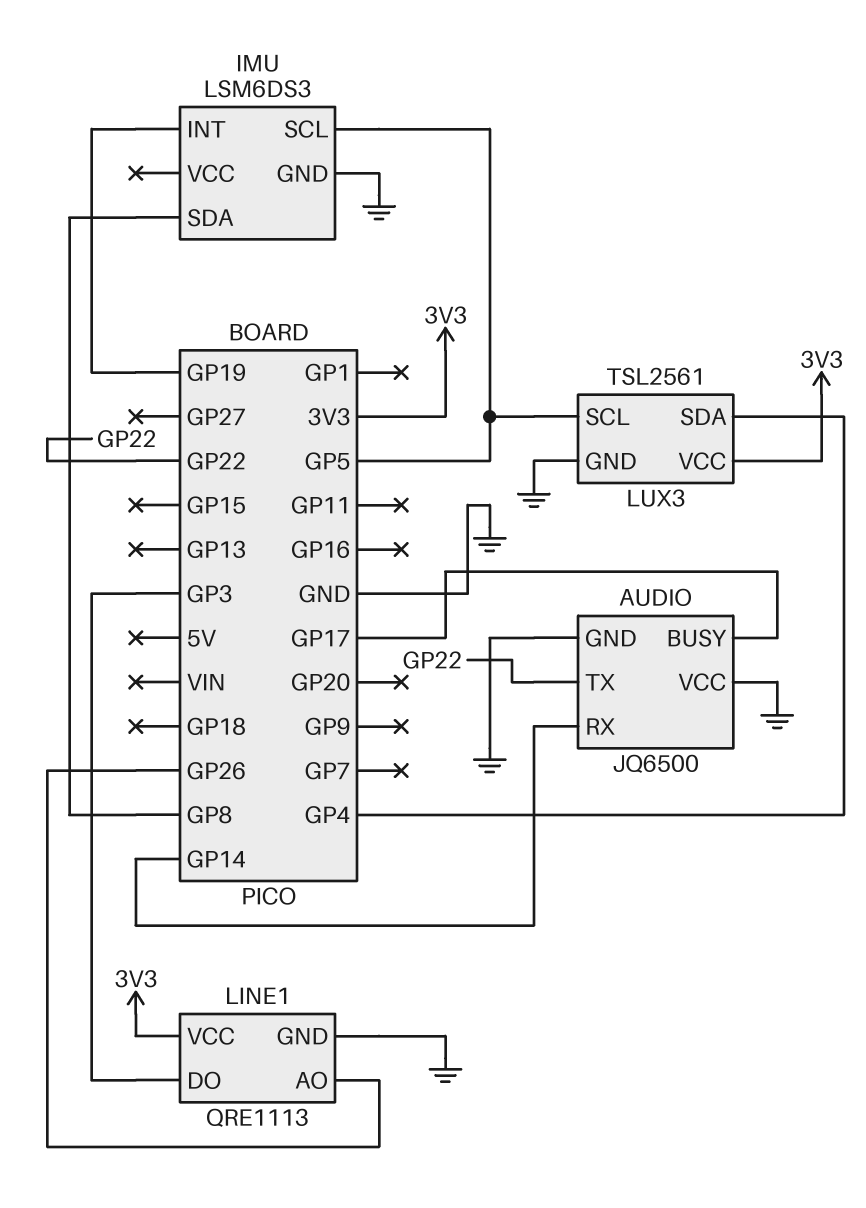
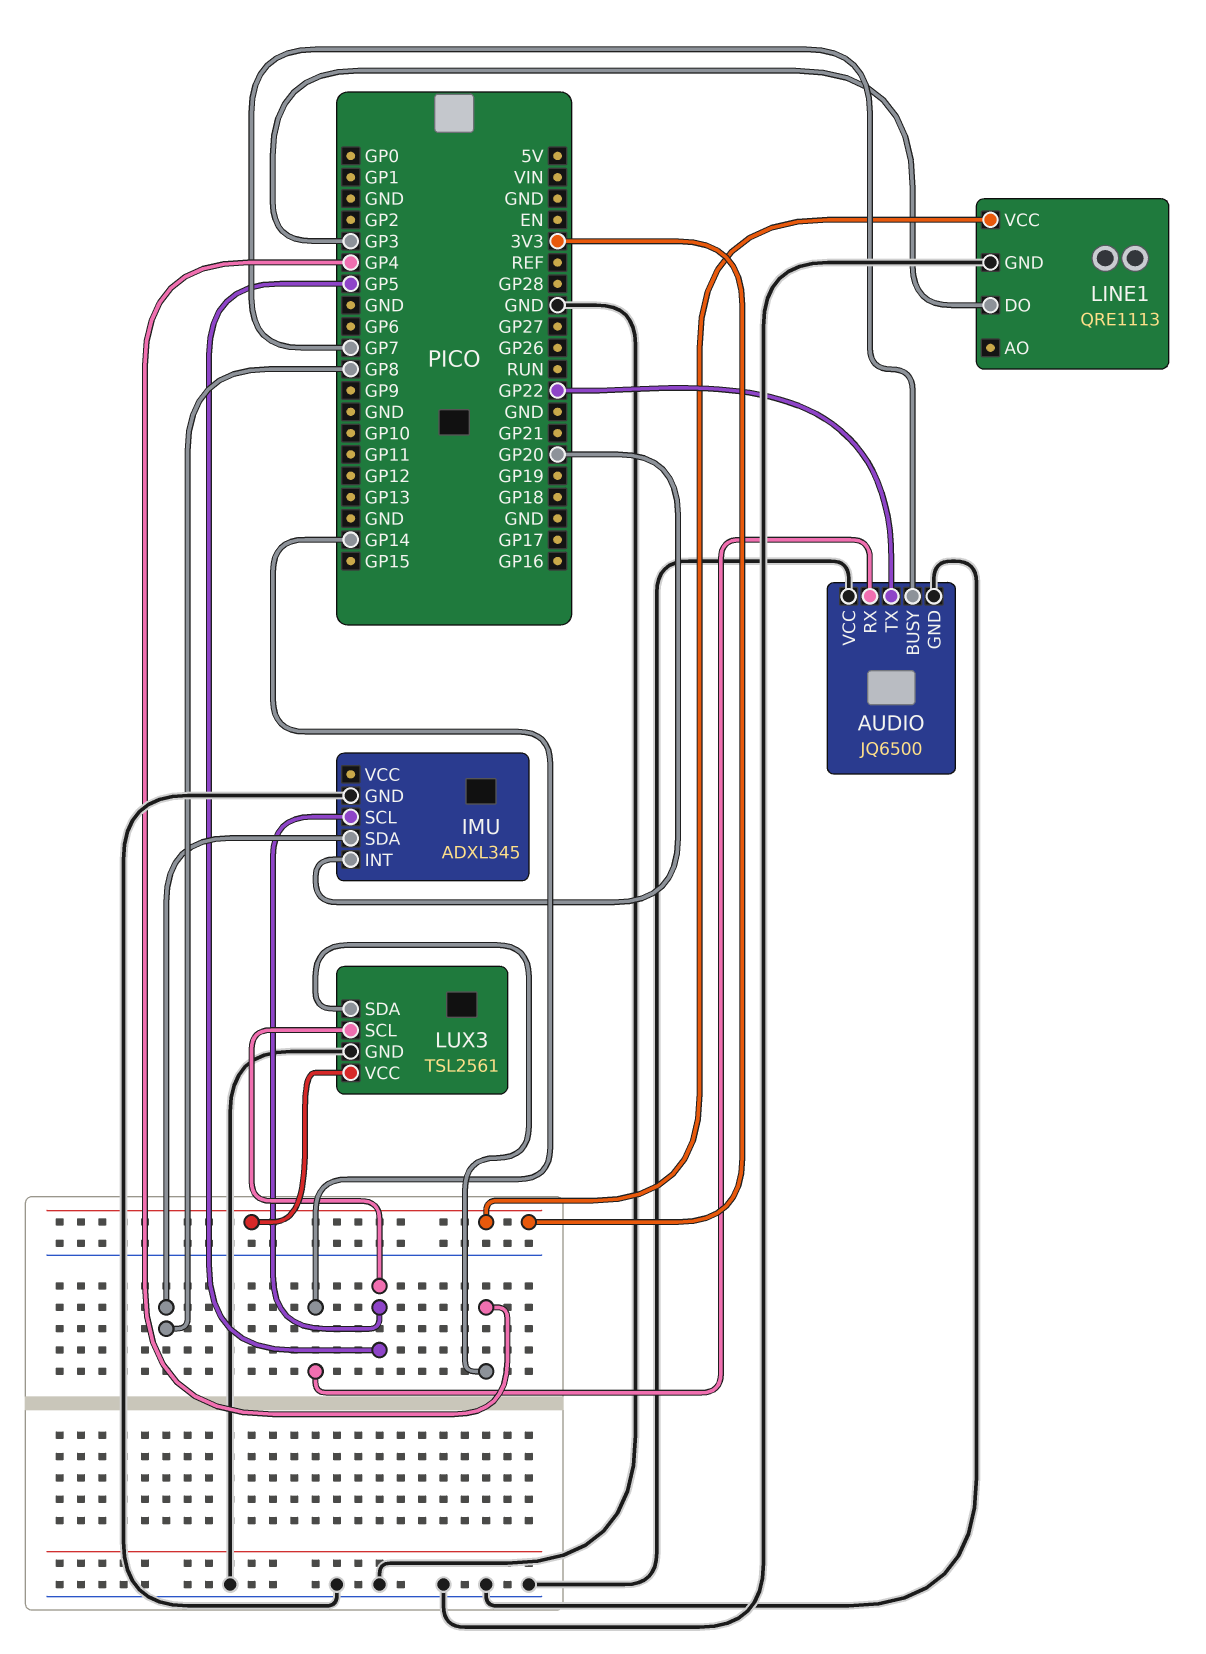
AUDIO pin BUSY: GP17 -> GP7
IMU: LSM6DS3 -> ADXL345
IMU pin INT: GP19 -> GP20
LINE1 pin AO: GP26 -> none

